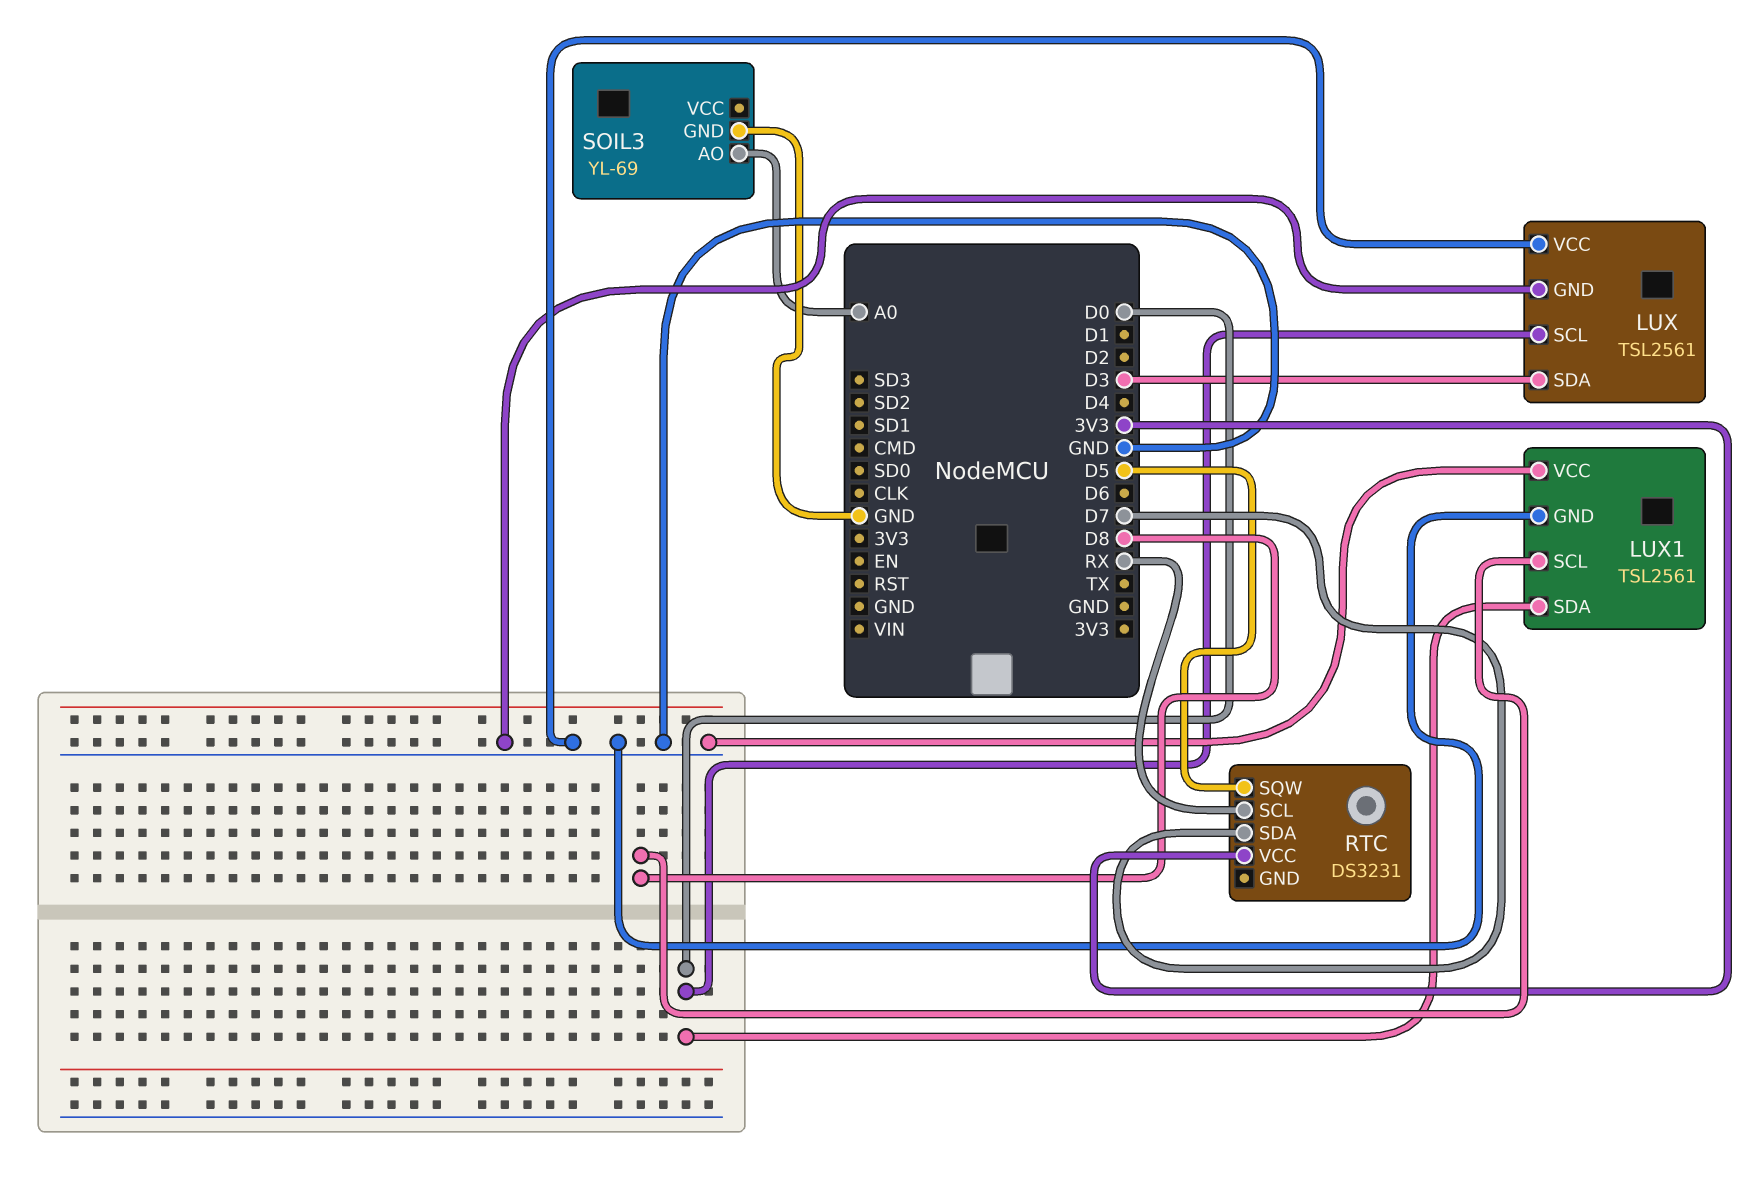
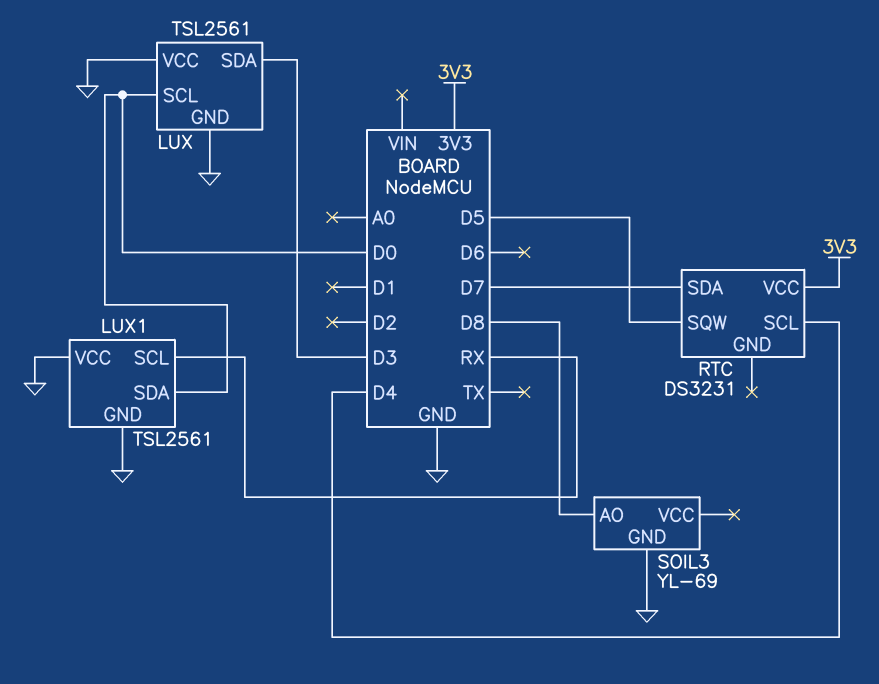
LUX1 pin SCL: D8 -> RX
RTC pin SCL: RX -> D4
SOIL3 pin AO: A0 -> D8

